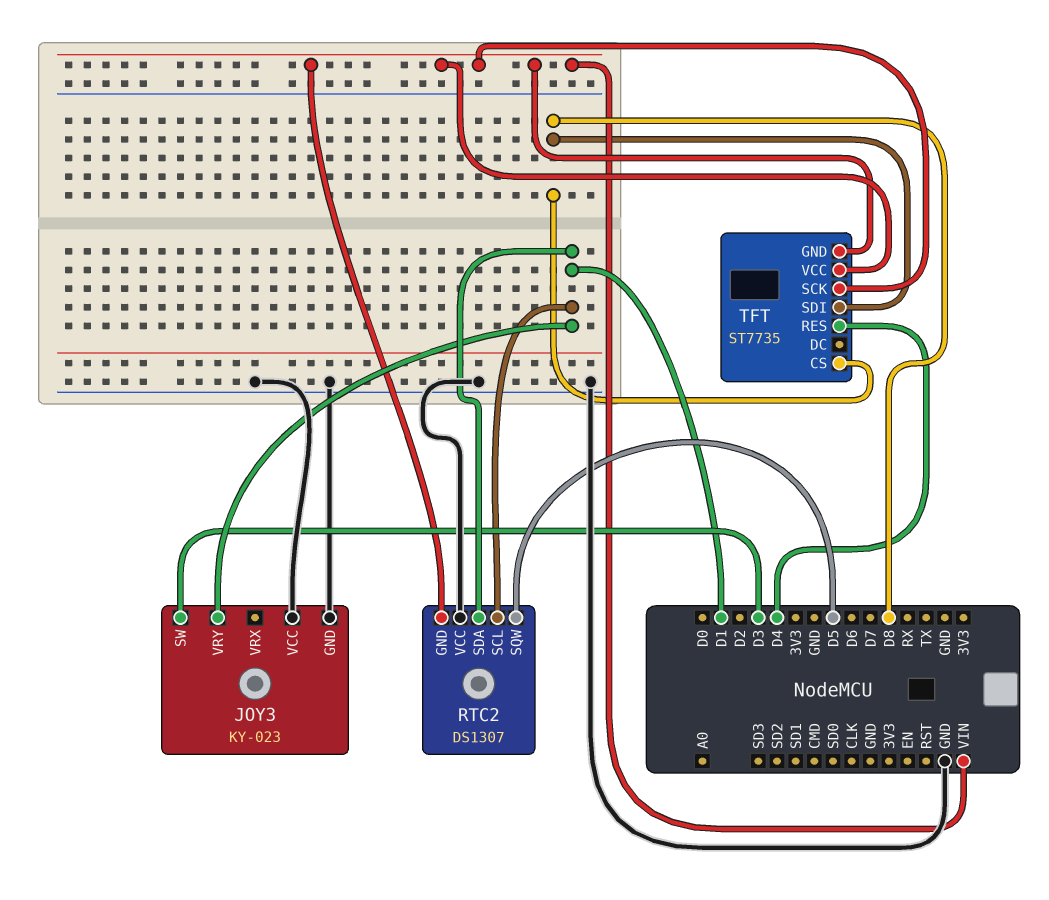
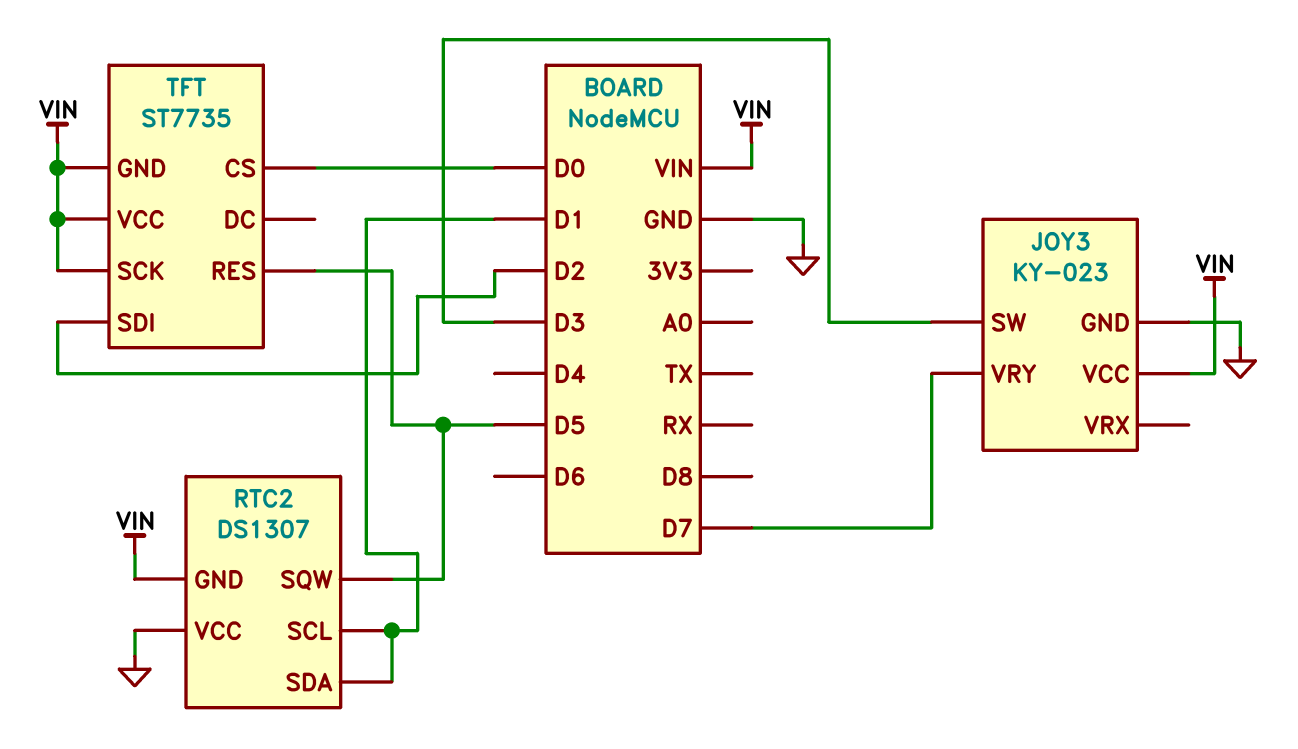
JOY3 pin VCC: GND -> VIN
JOY3 pin VRY: D1 -> D7
TFT pin CS: D8 -> D0
TFT pin RES: D4 -> D5
TFT pin SDI: D8 -> D2

